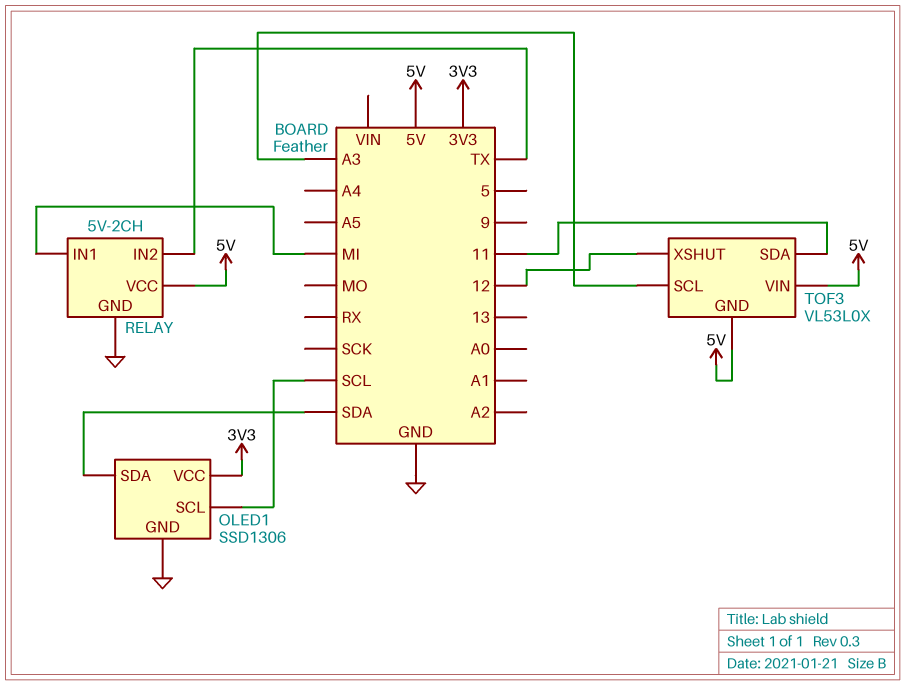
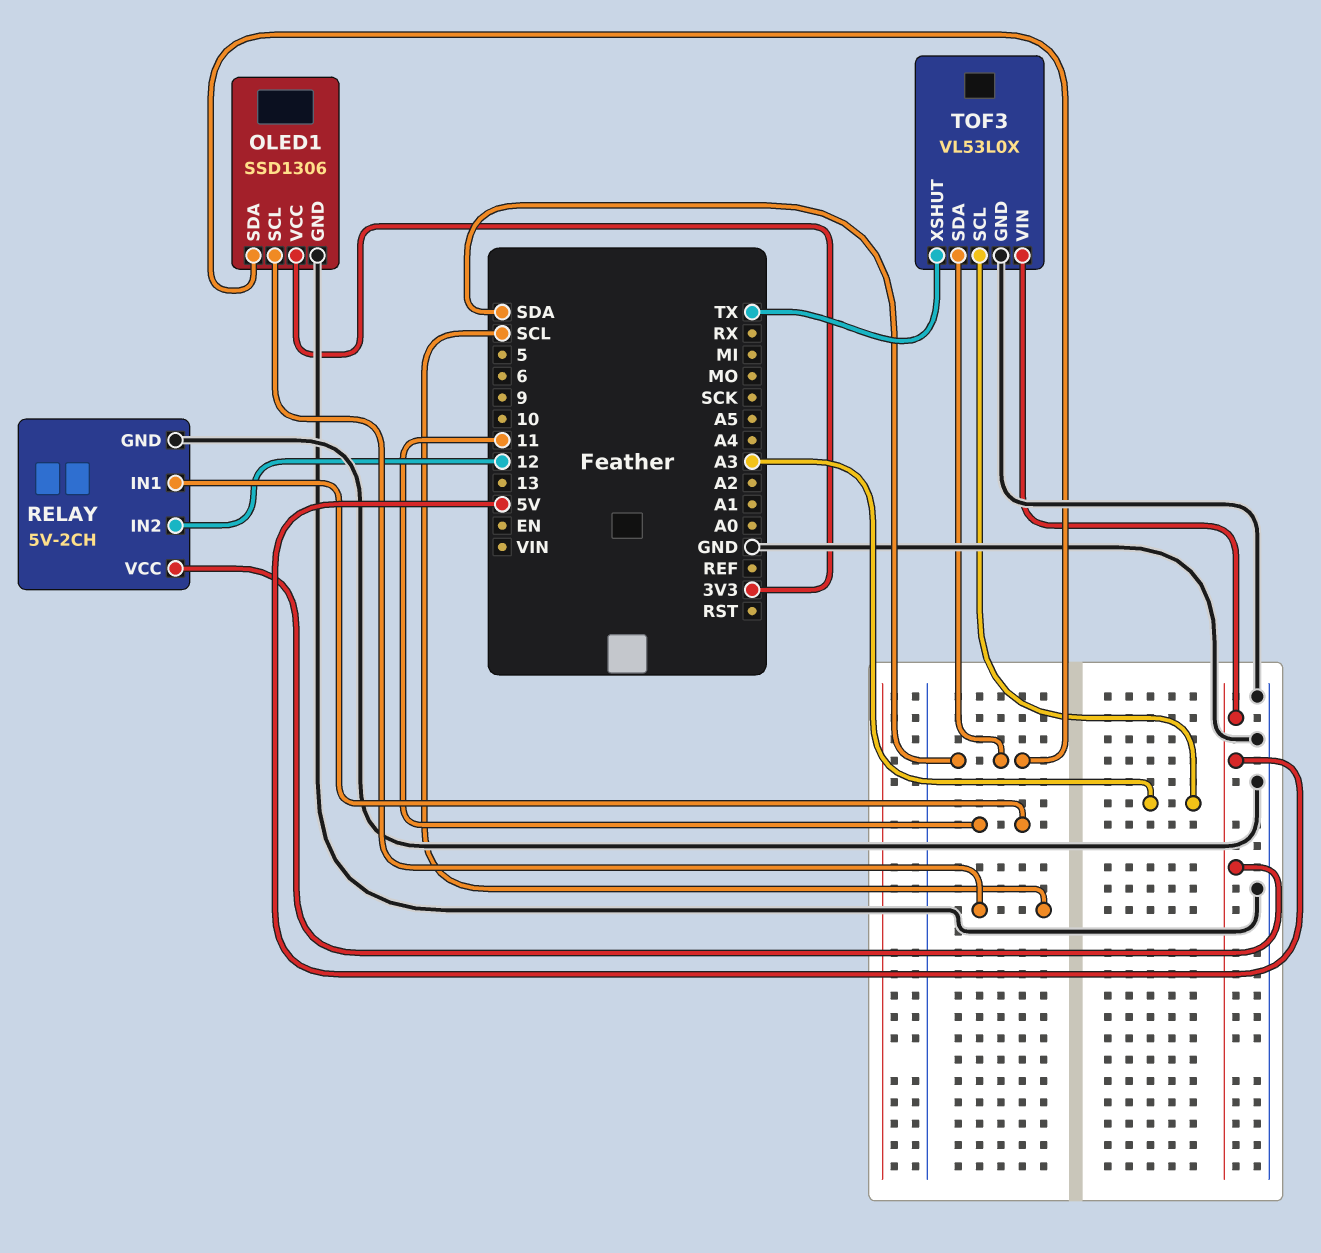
RELAY pin IN1: MI -> 11
RELAY pin IN2: TX -> 12
TOF3 pin GND: 5V -> GND
TOF3 pin SDA: 11 -> SDA
TOF3 pin XSHUT: 12 -> TX

